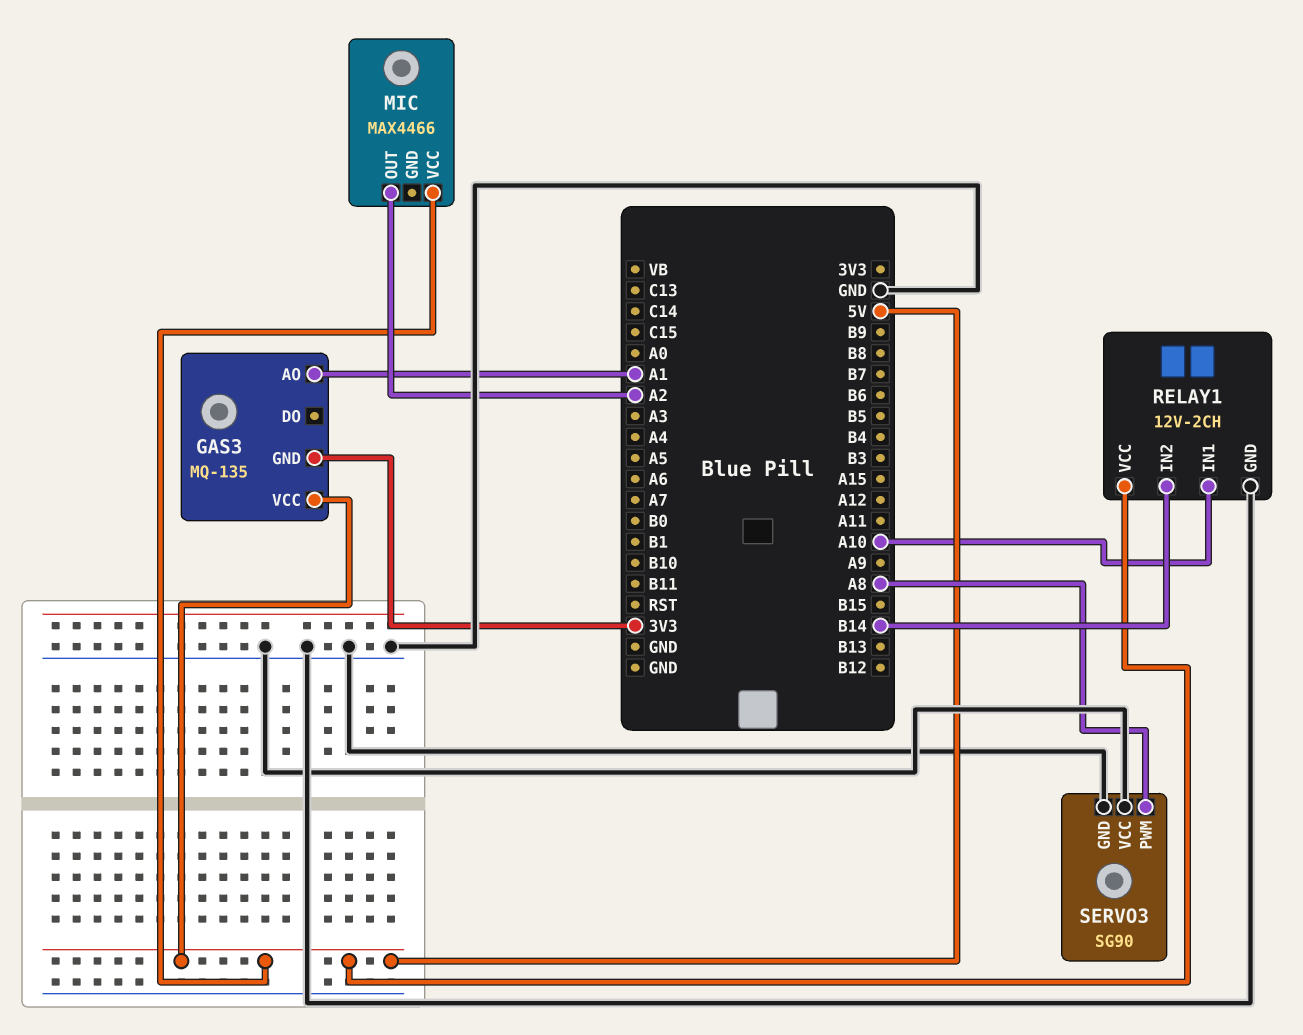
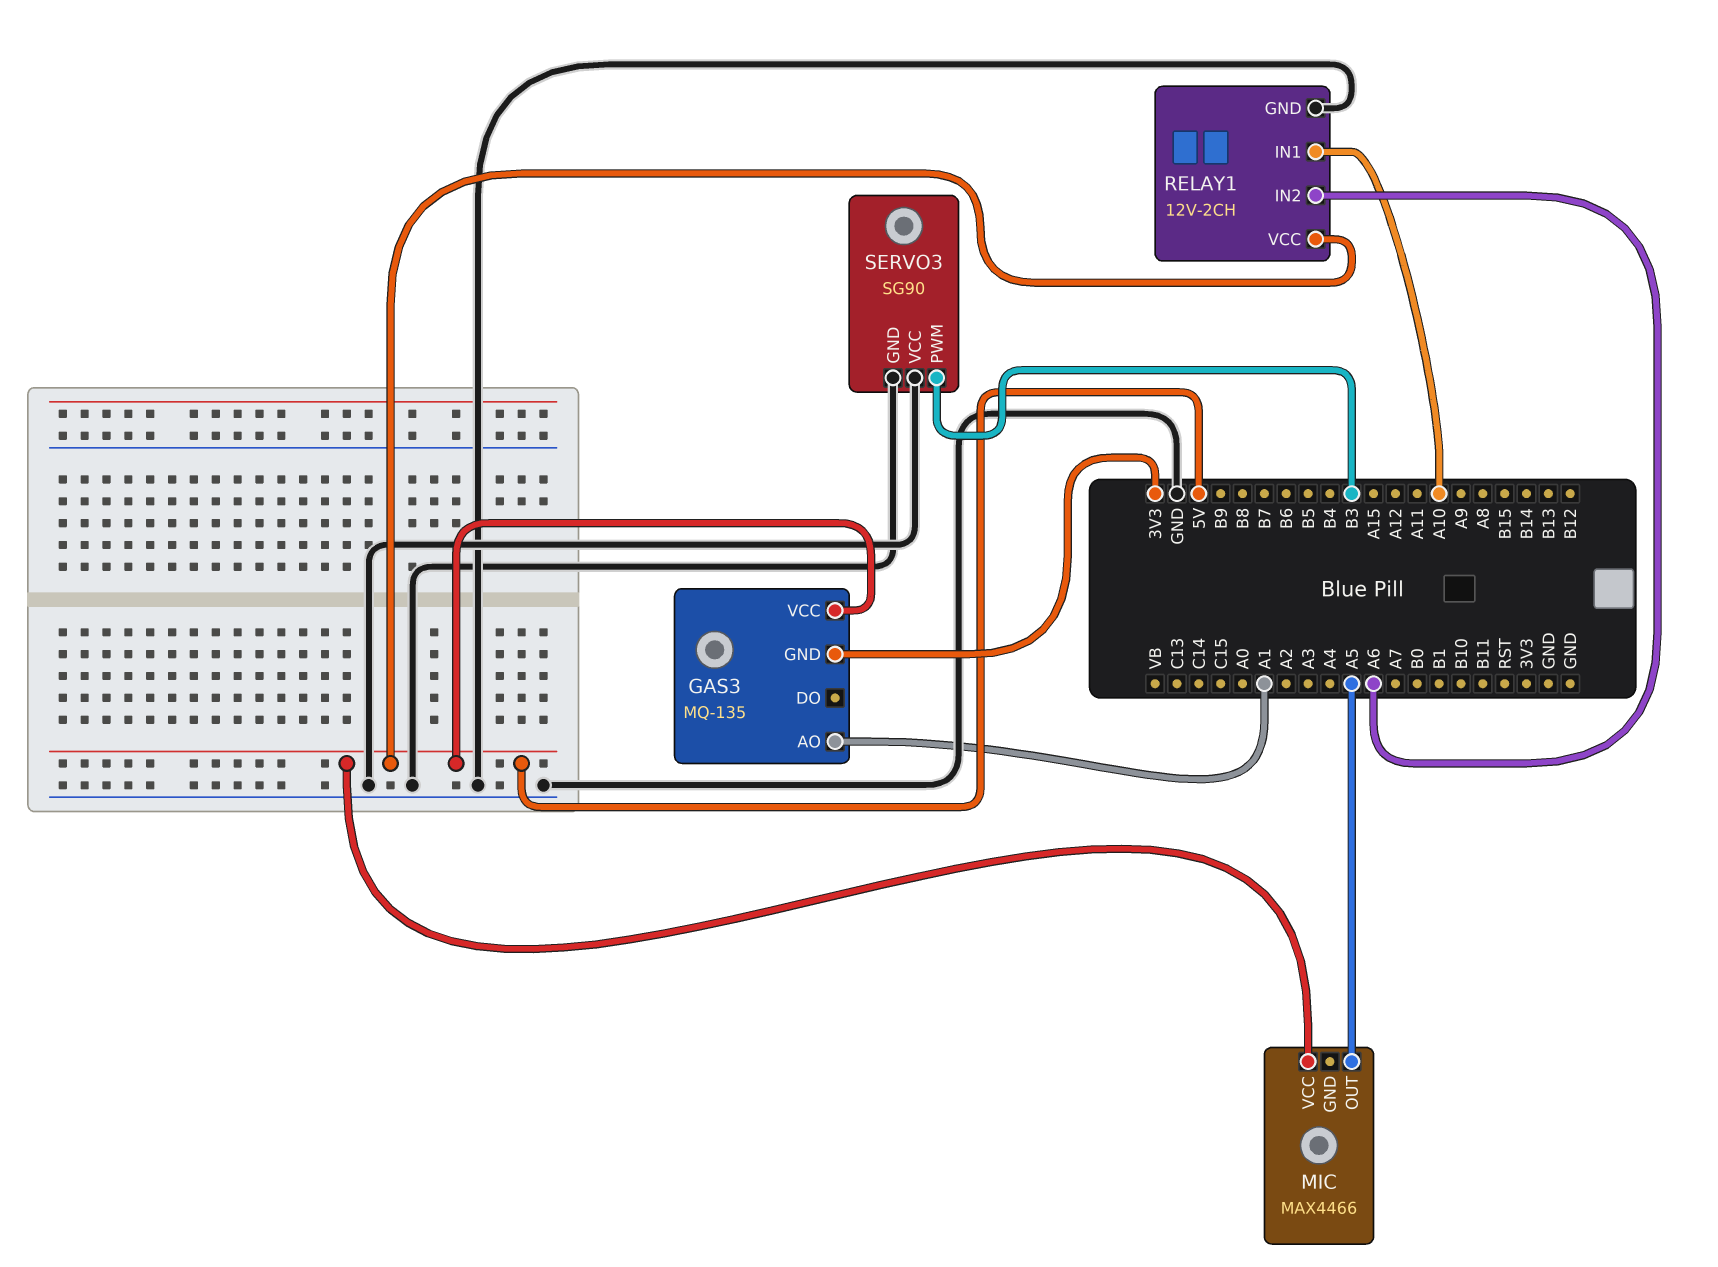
MIC pin OUT: A2 -> A5
RELAY1 pin IN2: B14 -> A6
SERVO3 pin PWM: A8 -> B3

